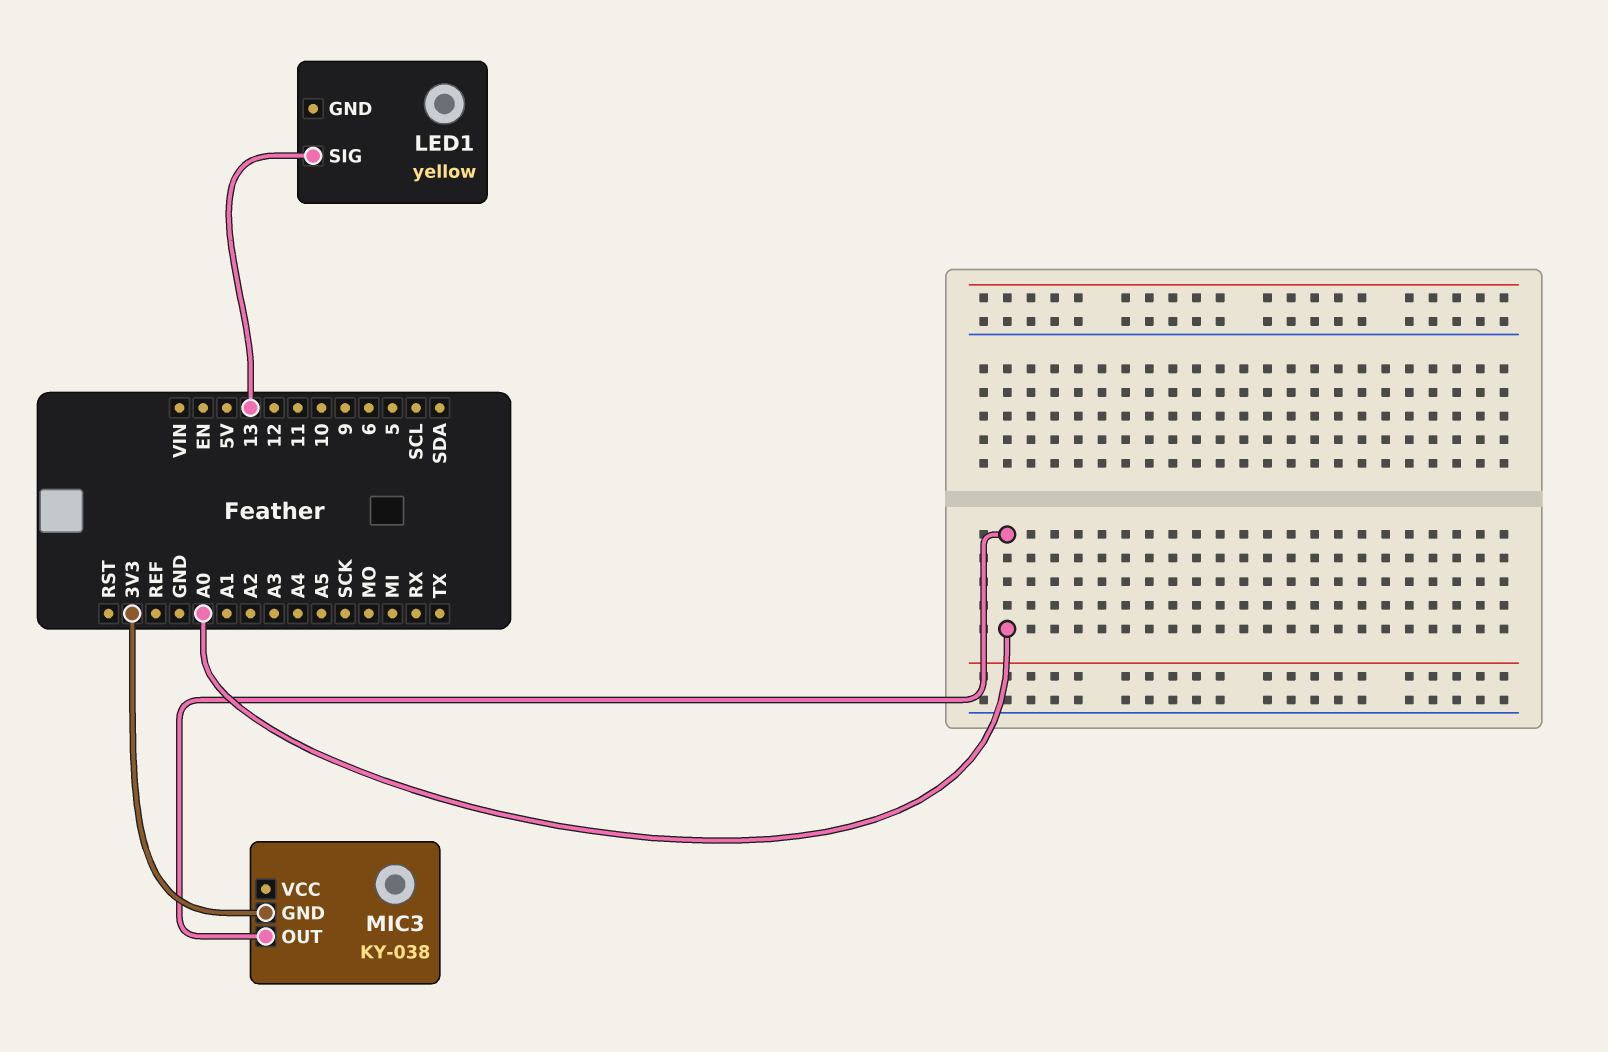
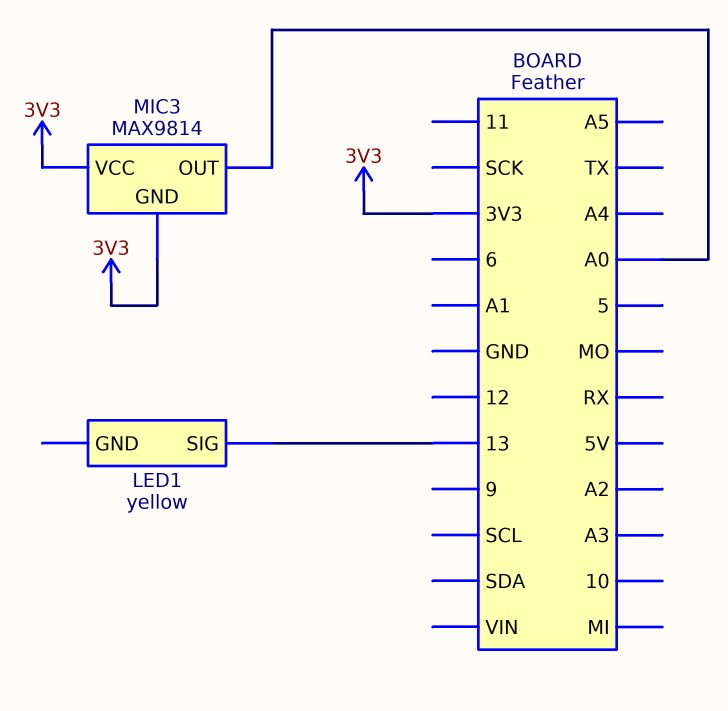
MIC3: KY-038 -> MAX9814
MIC3 pin VCC: none -> 3V3

